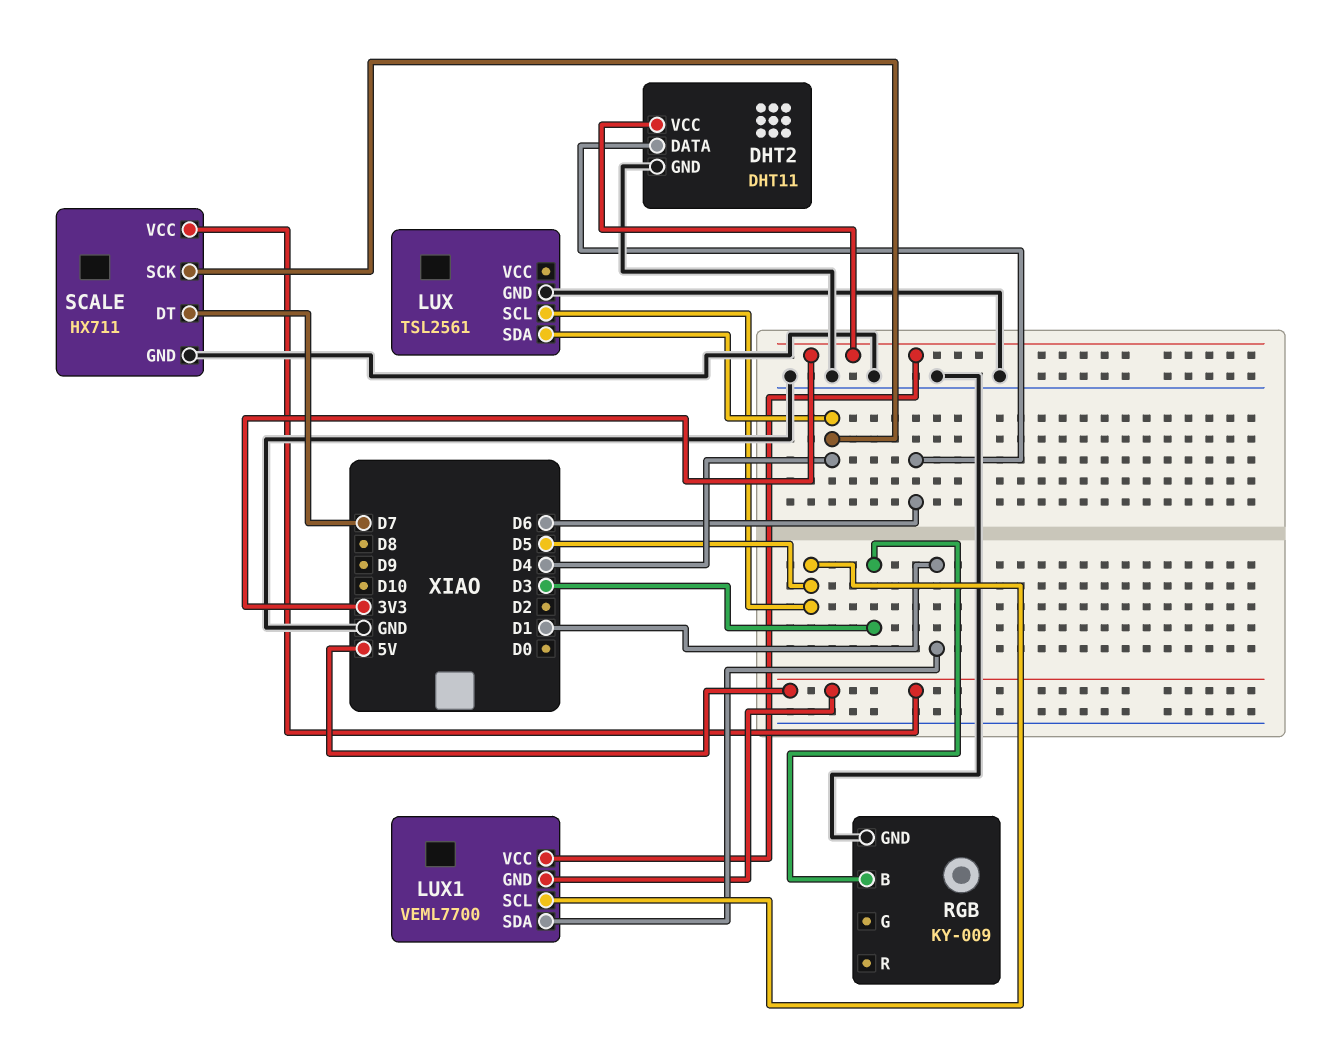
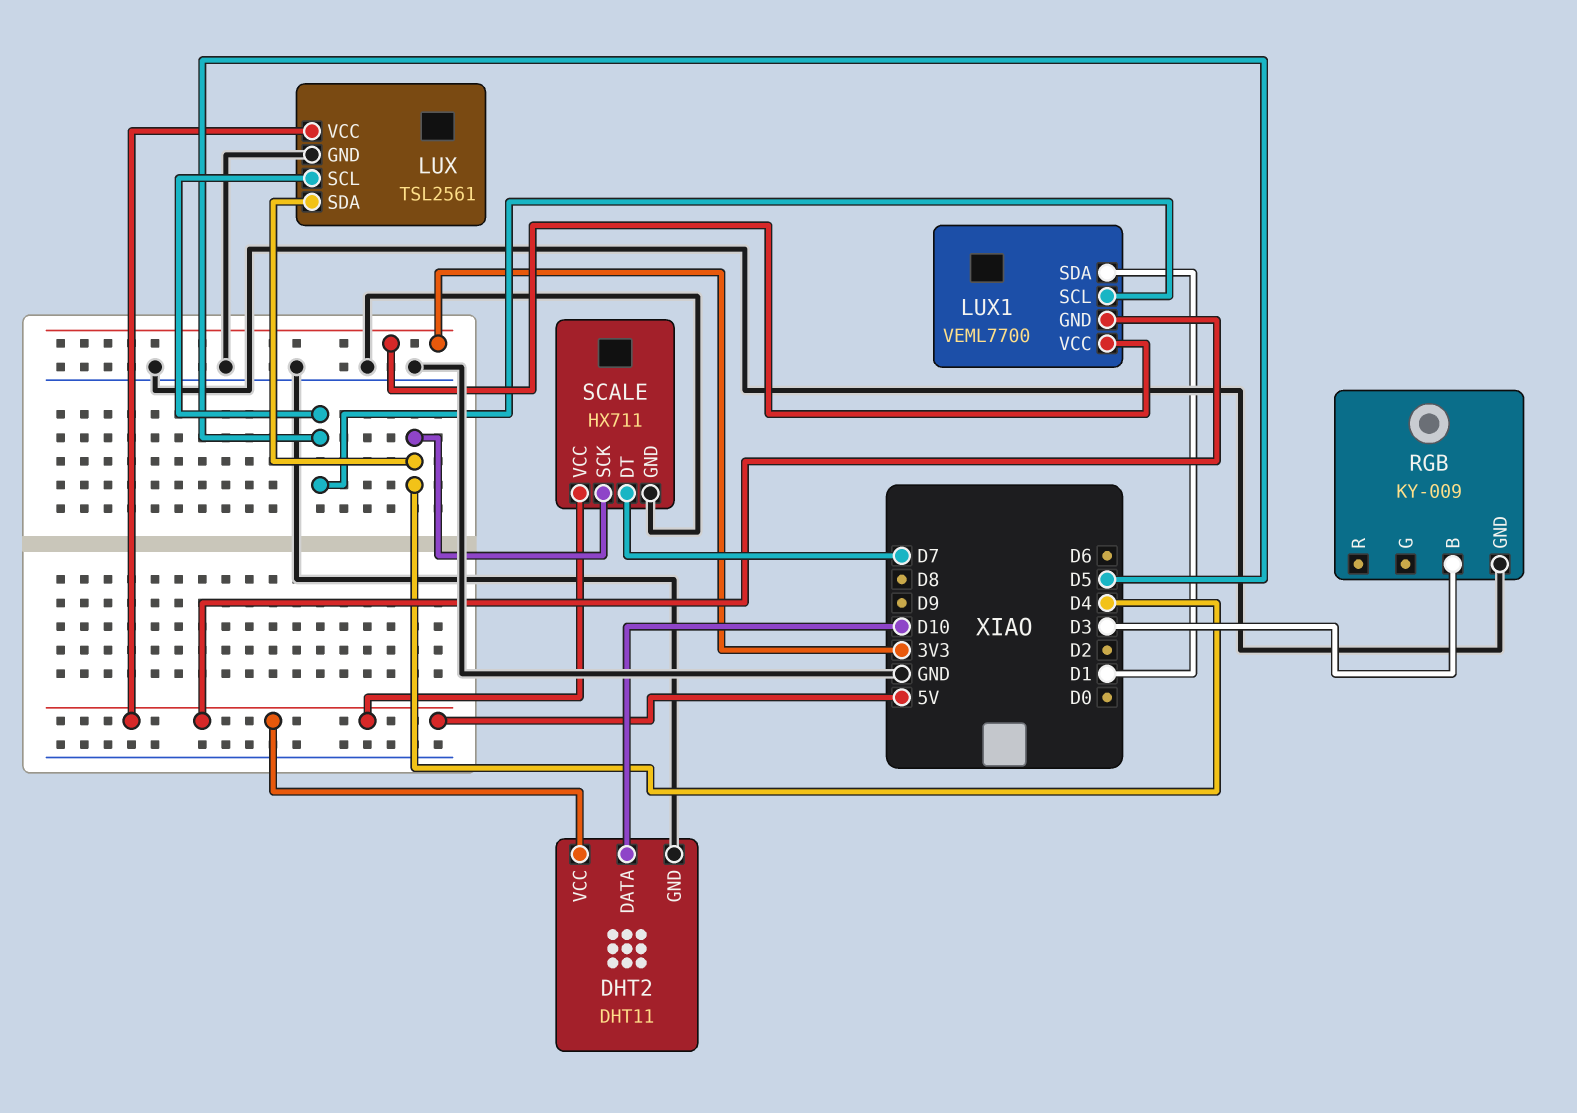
DHT2 pin DATA: D6 -> D10
DHT2 pin VCC: 3V3 -> 5V
LUX pin VCC: none -> 5V

